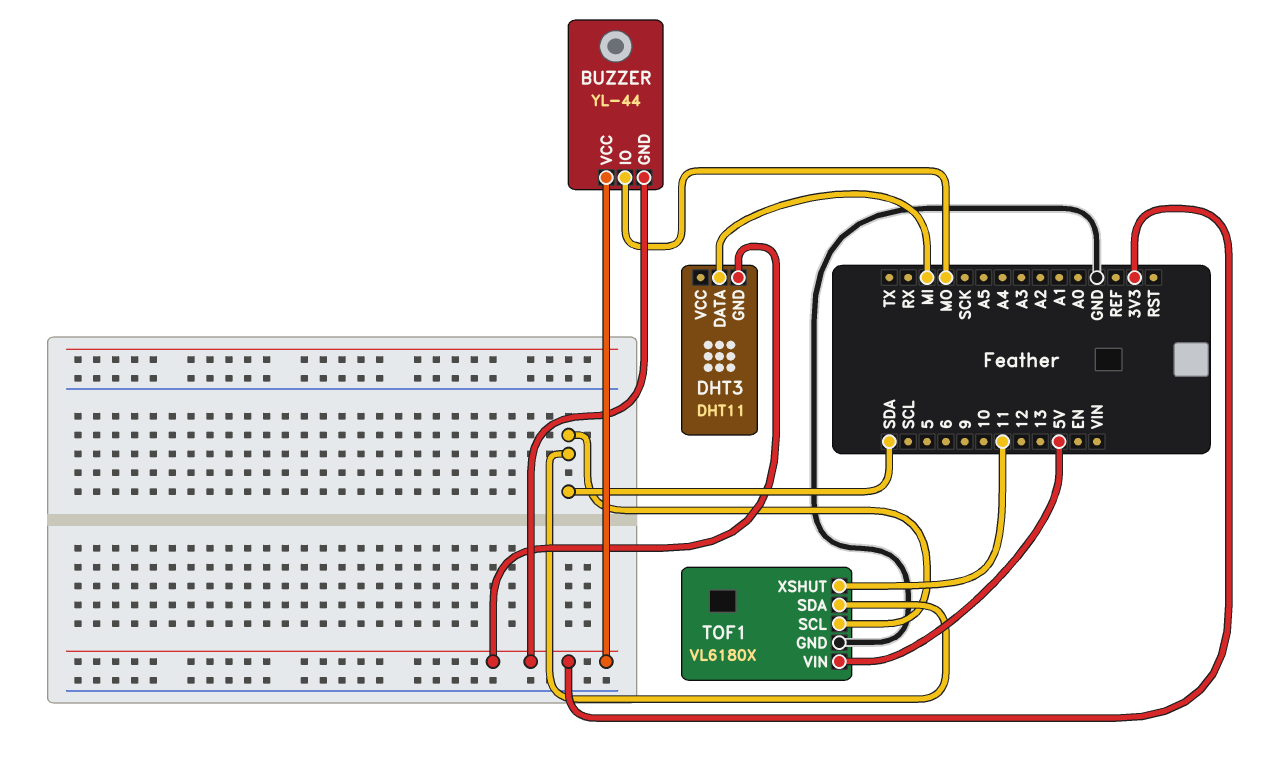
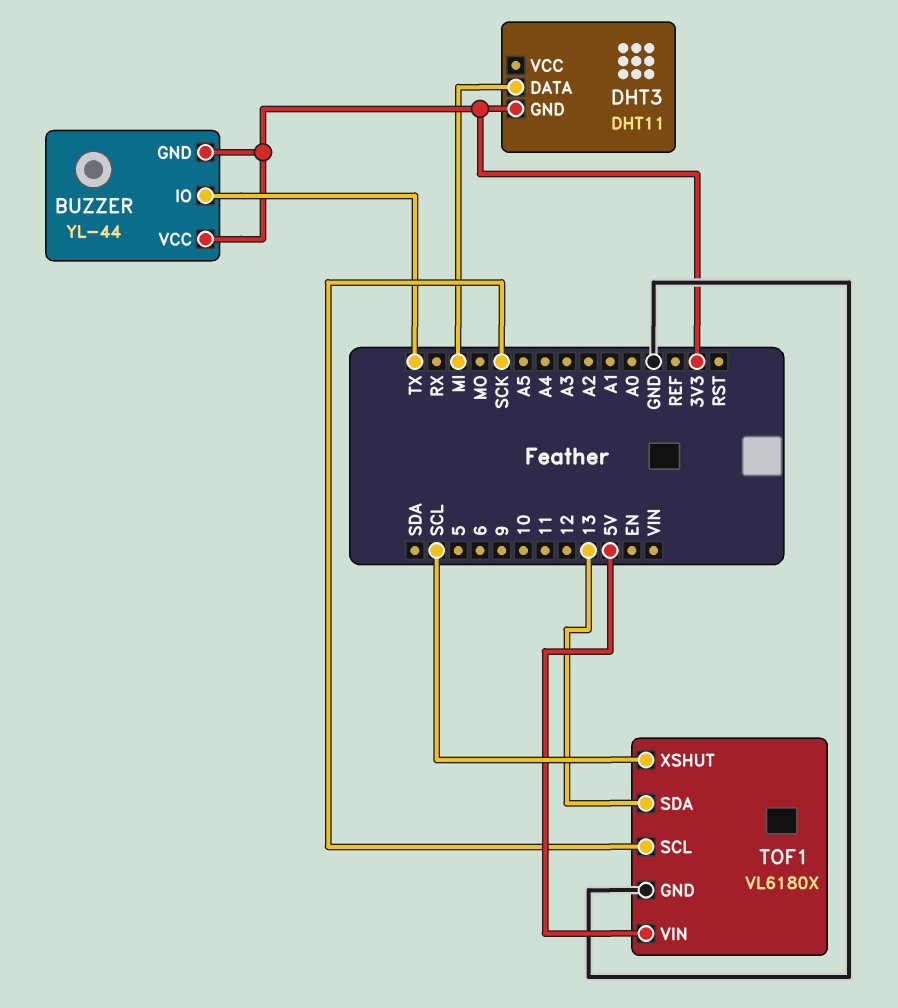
BUZZER pin IO: MO -> TX
TOF1 pin SCL: SDA -> SCK
TOF1 pin SDA: SDA -> 13
TOF1 pin XSHUT: 11 -> SCL

